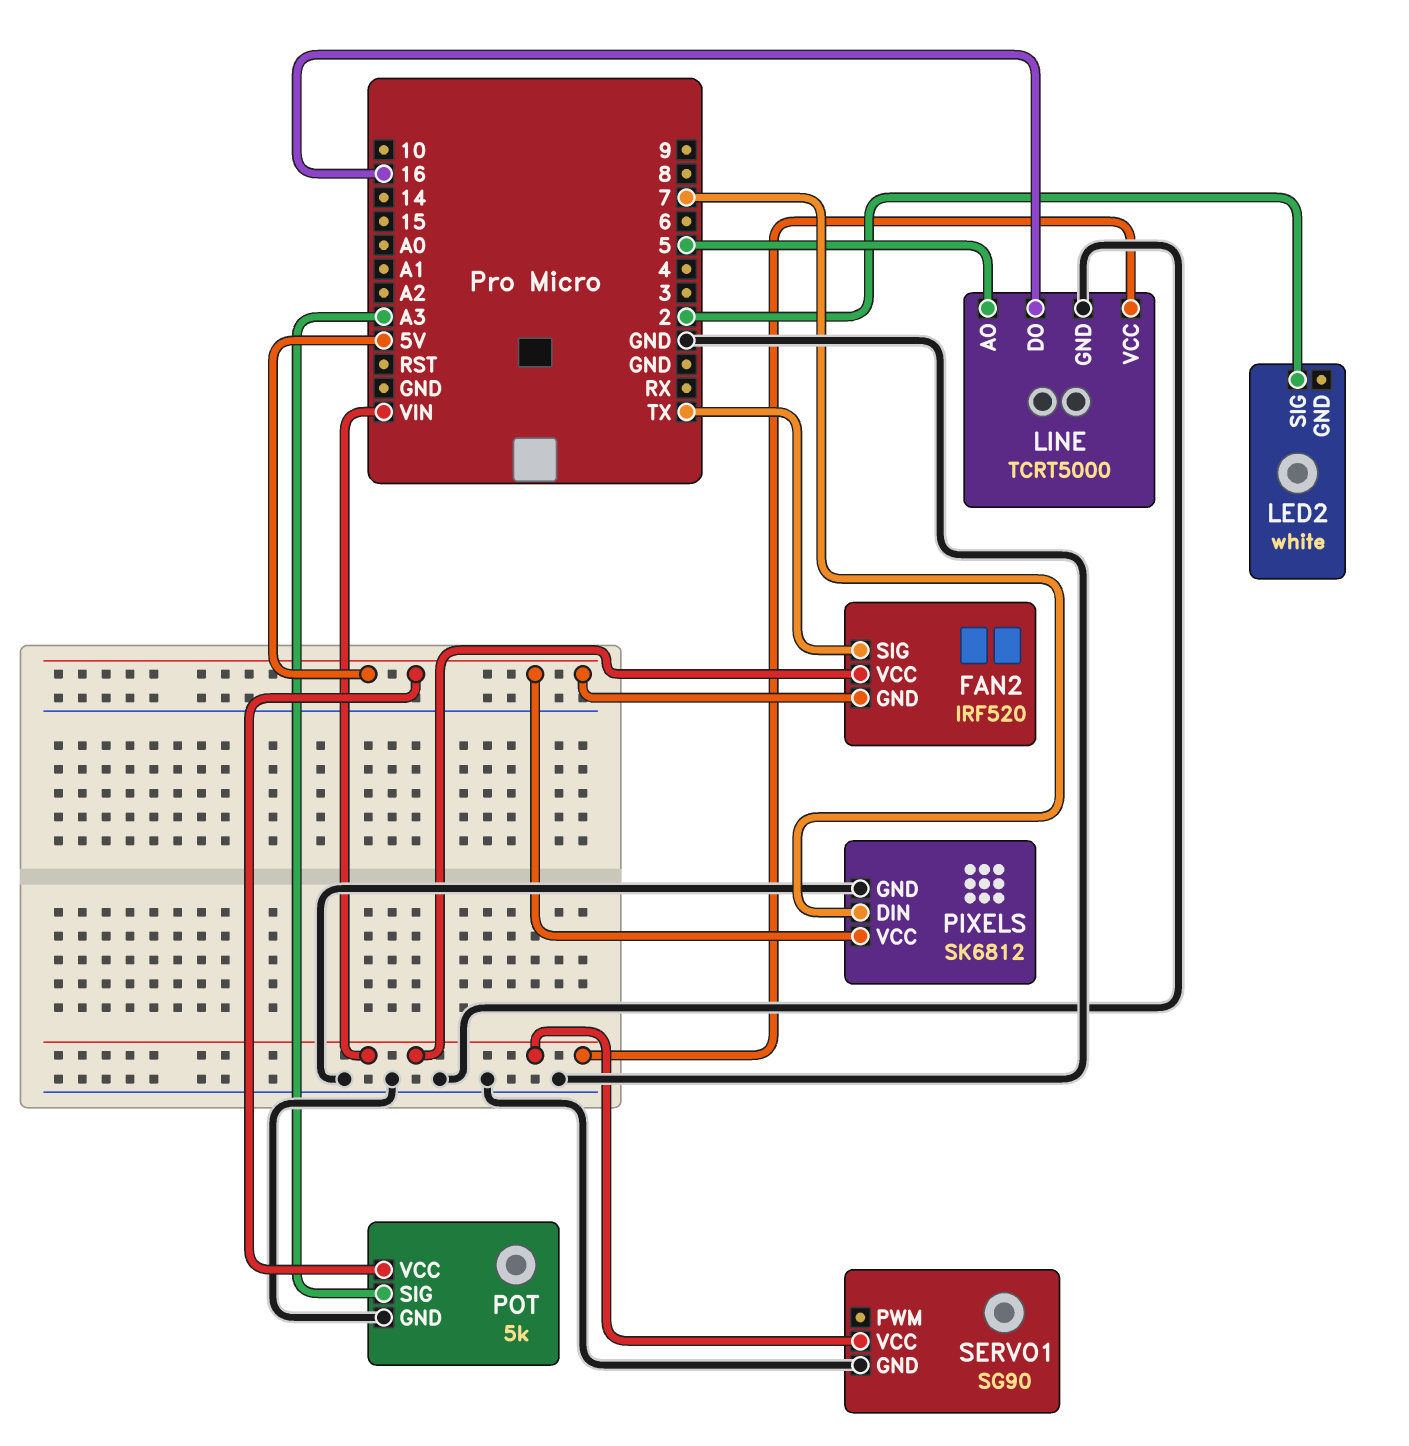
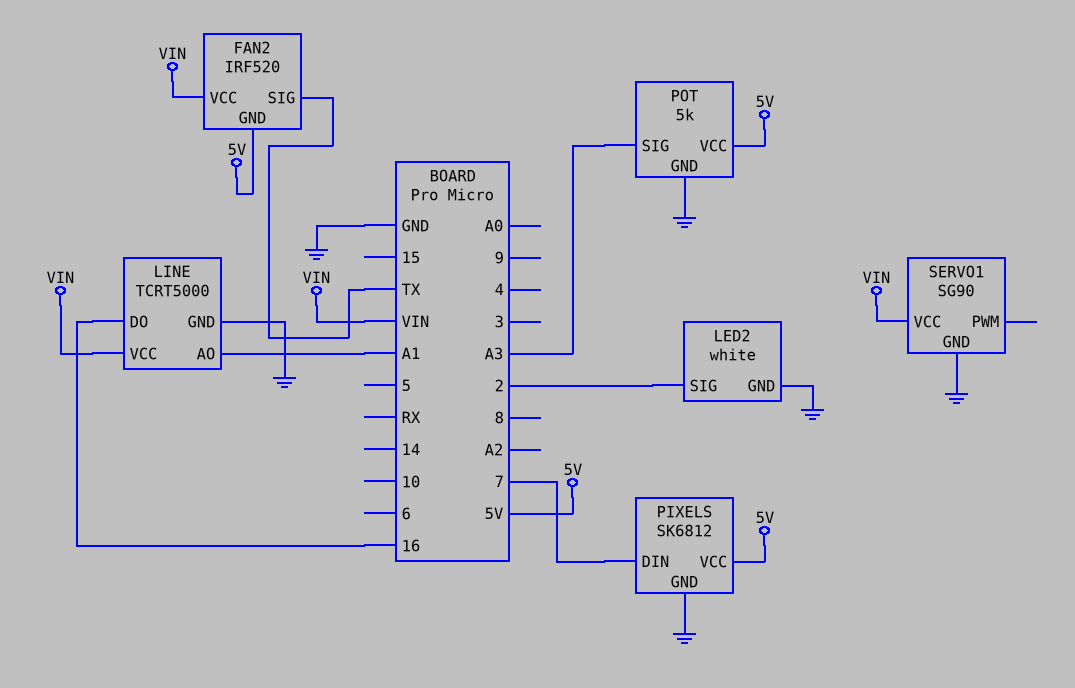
LED2 pin GND: none -> GND
LINE pin AO: 5 -> A1

